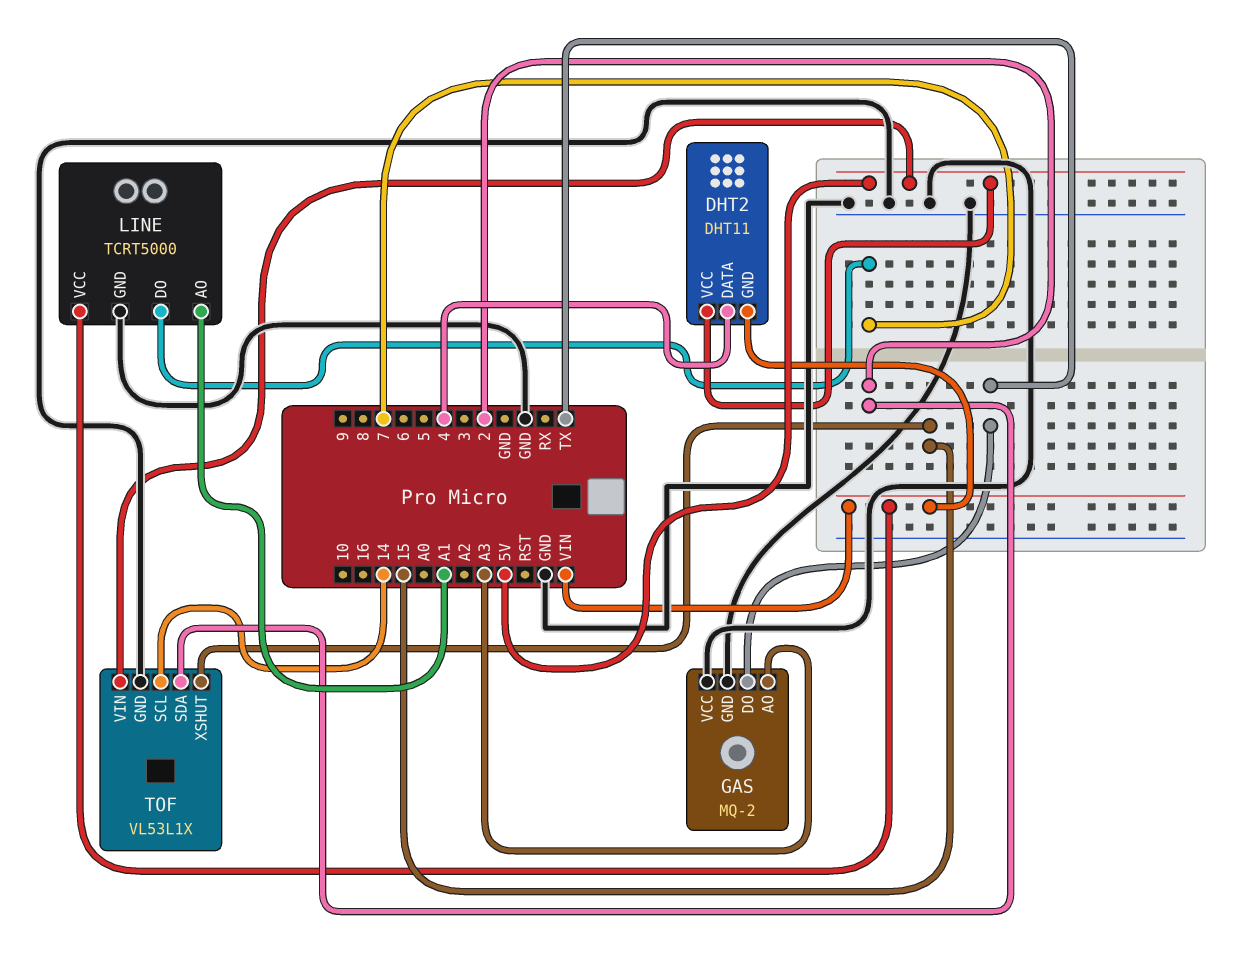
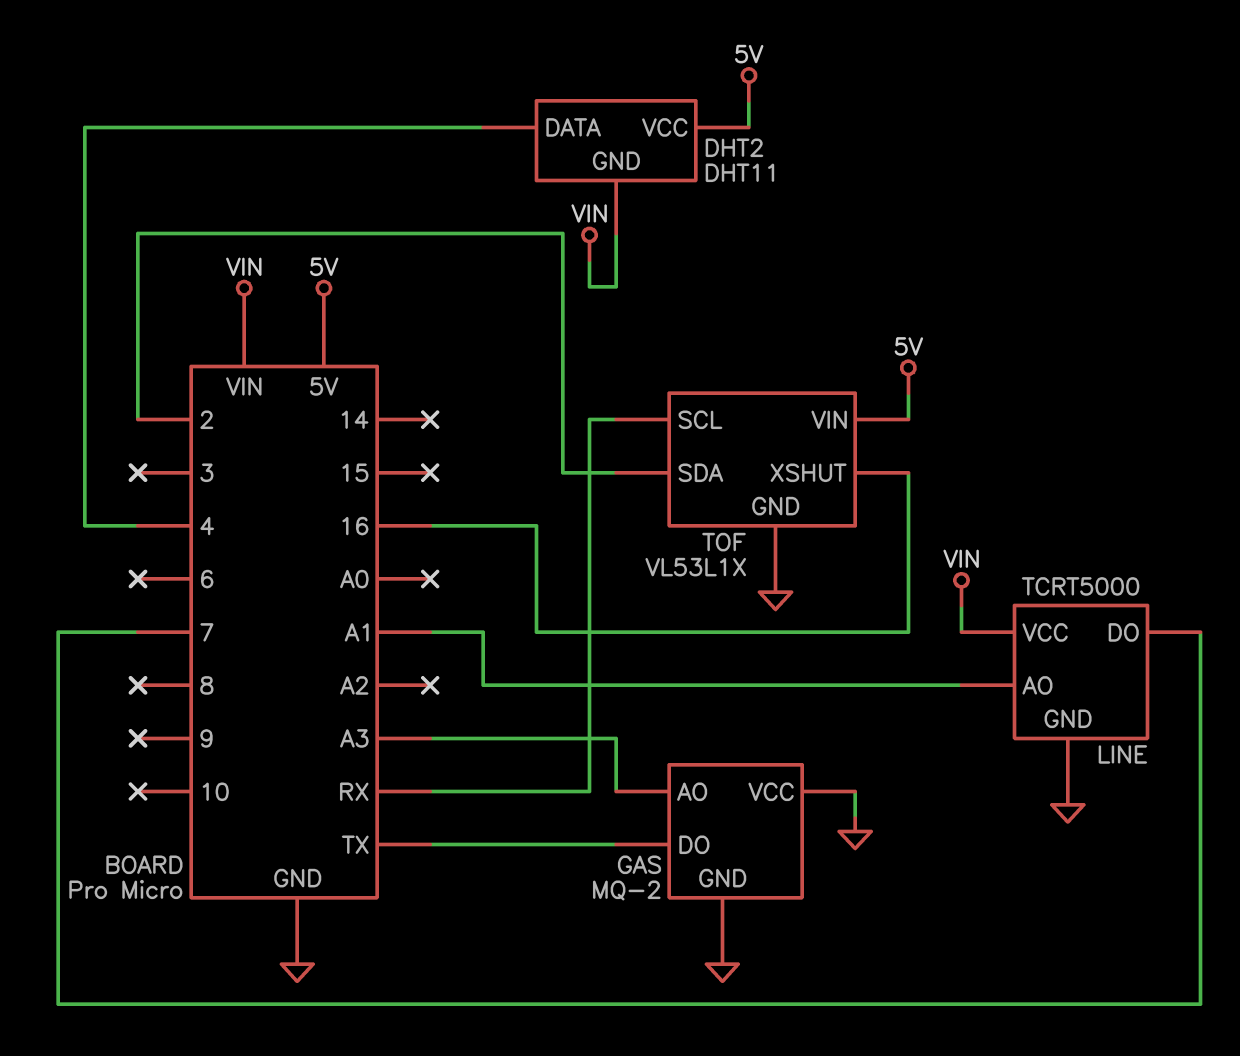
TOF pin SCL: 14 -> RX
TOF pin XSHUT: 15 -> 16

